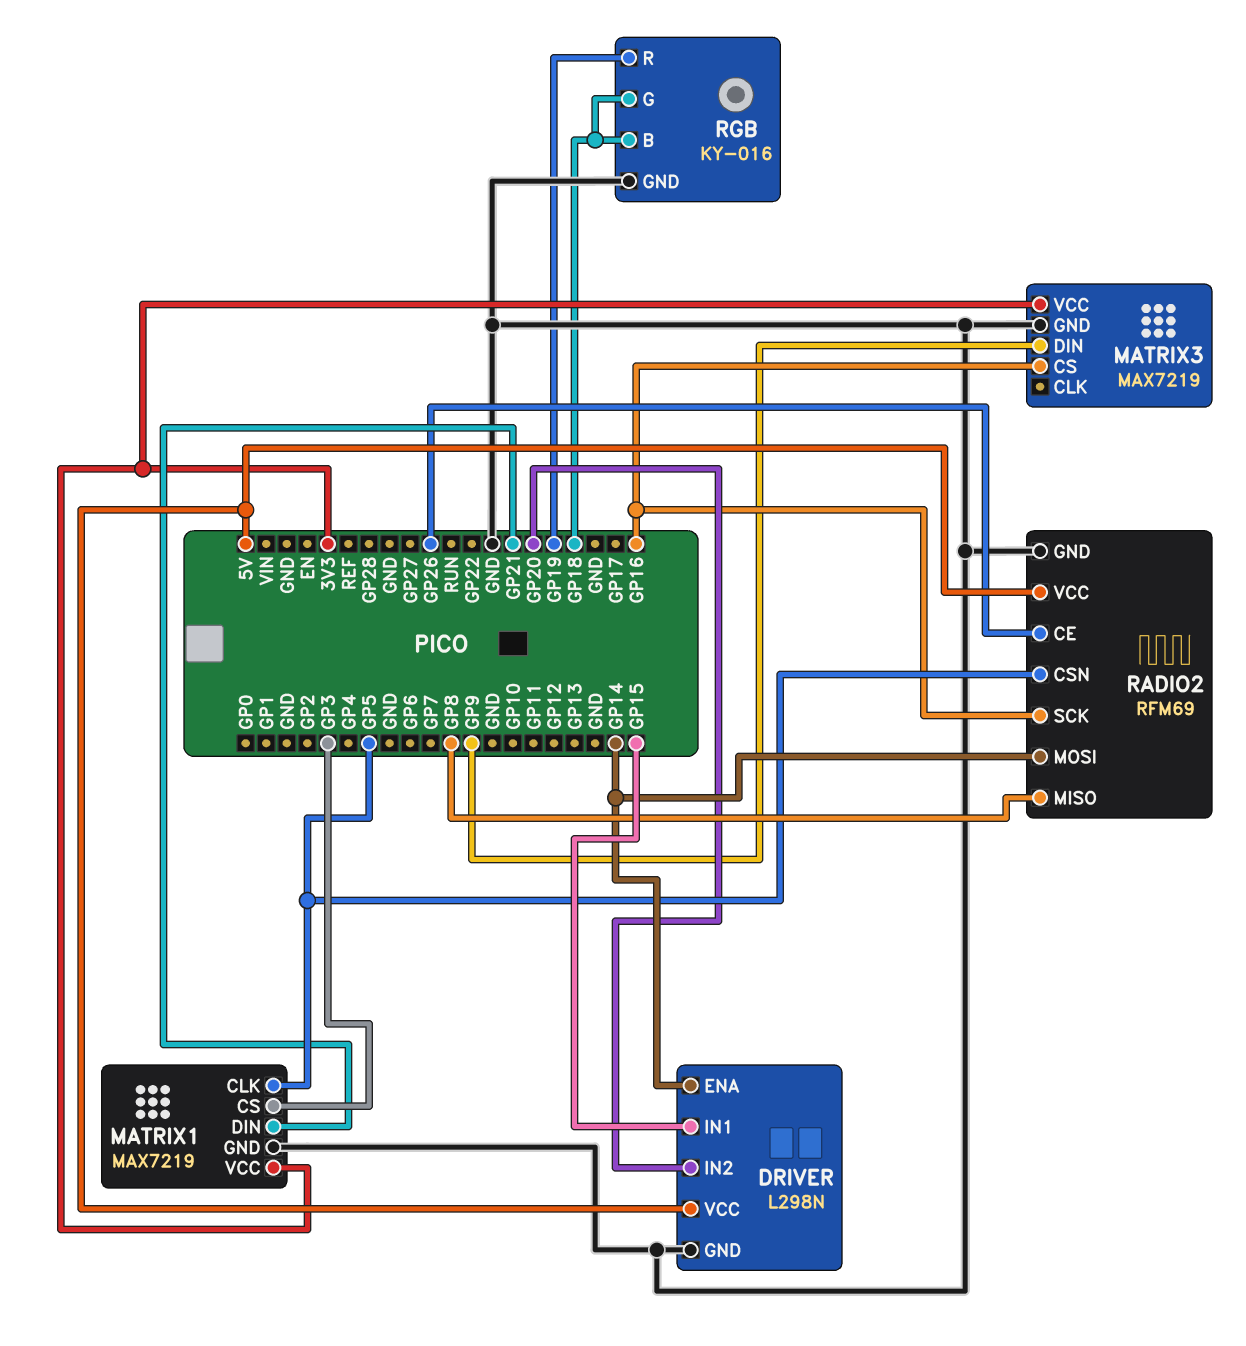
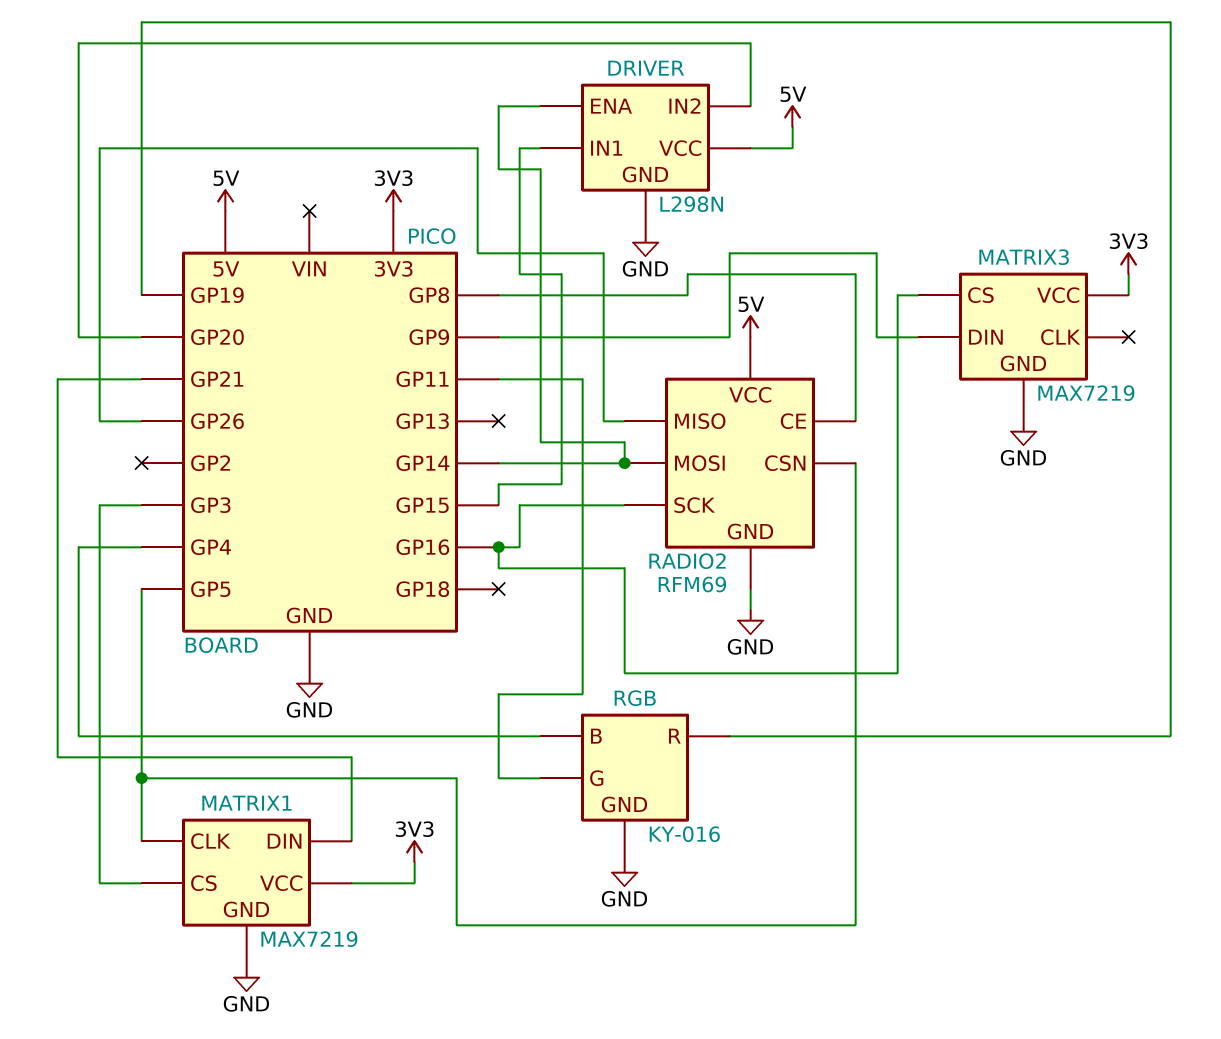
RADIO2 pin CE: GP26 -> GP8
RADIO2 pin MISO: GP8 -> GP26
RGB pin B: GP18 -> GP4
RGB pin G: GP18 -> GP11

